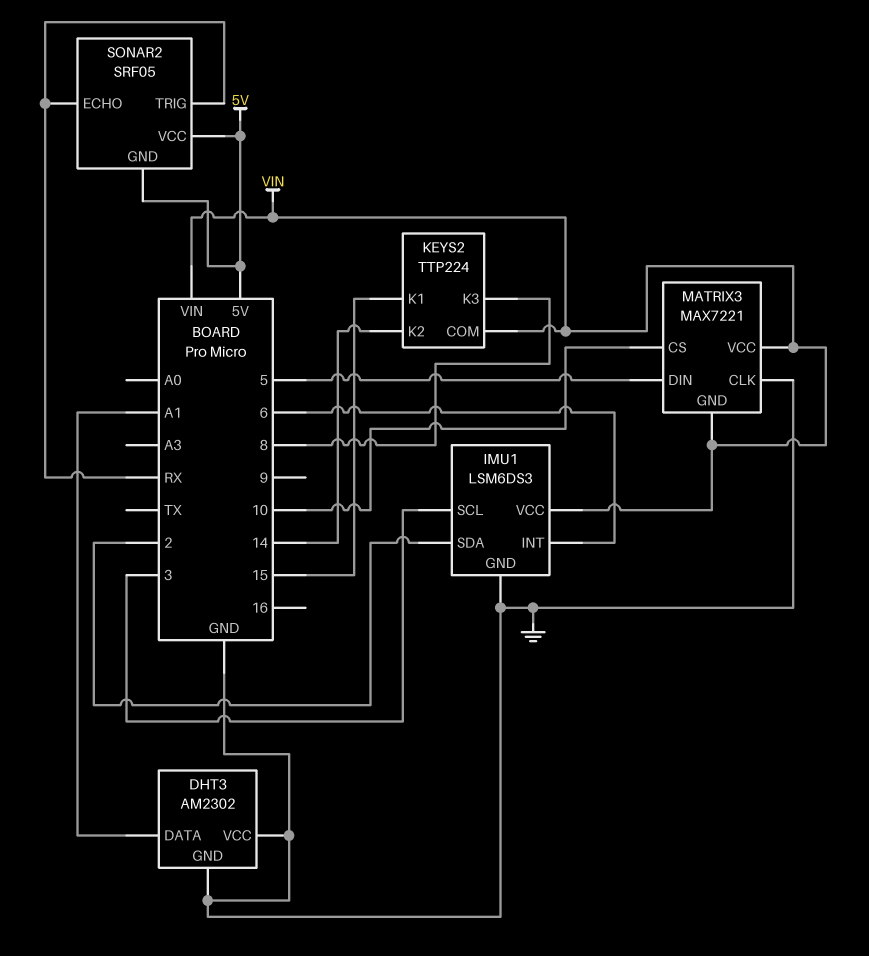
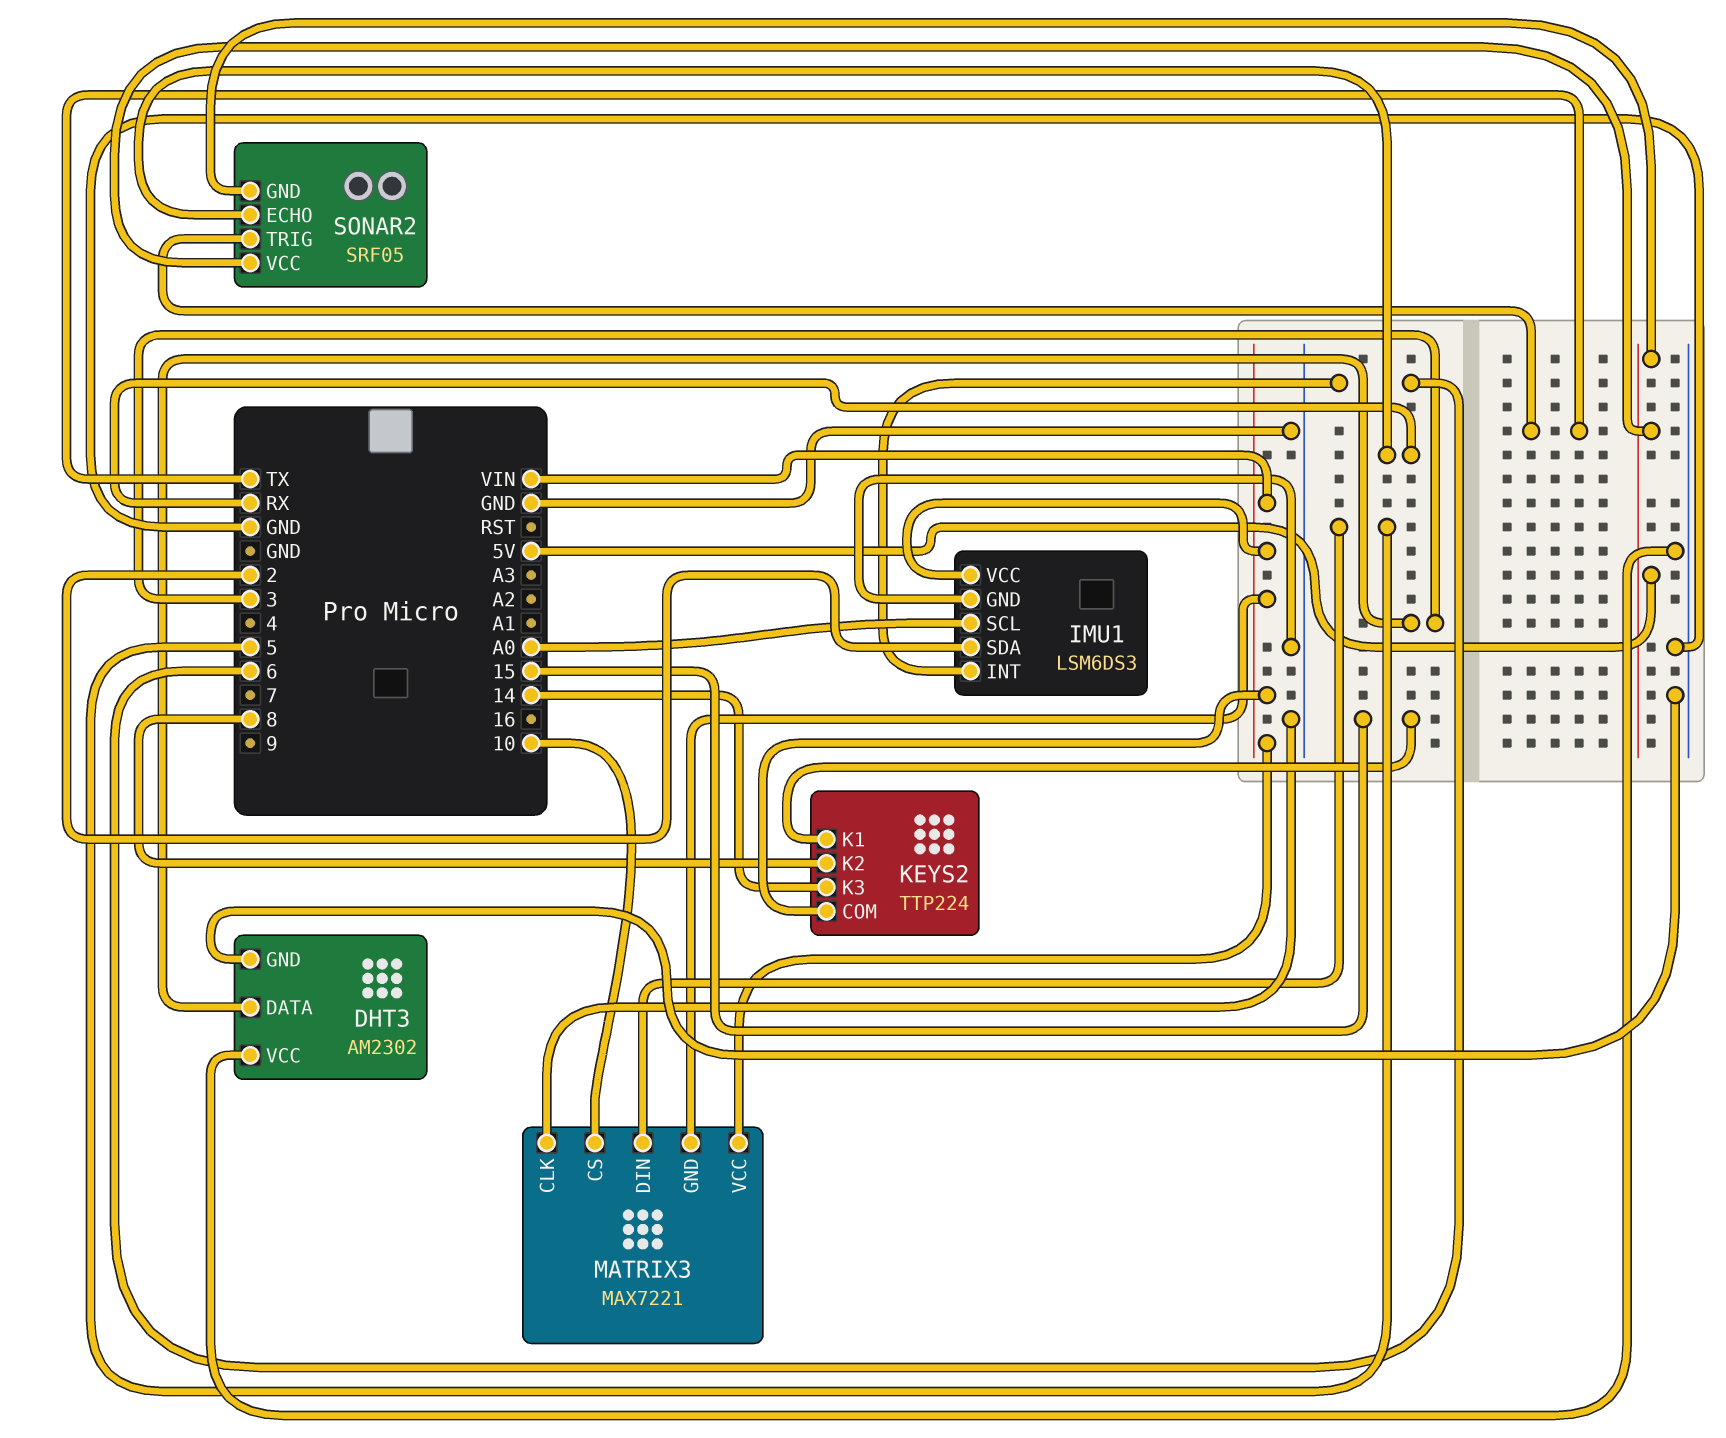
DHT3 pin DATA: A1 -> 3
IMU1 pin SCL: 3 -> A0
KEYS2 pin K2: 14 -> 8
KEYS2 pin K3: 8 -> 14
SONAR2 pin TRIG: RX -> TX

